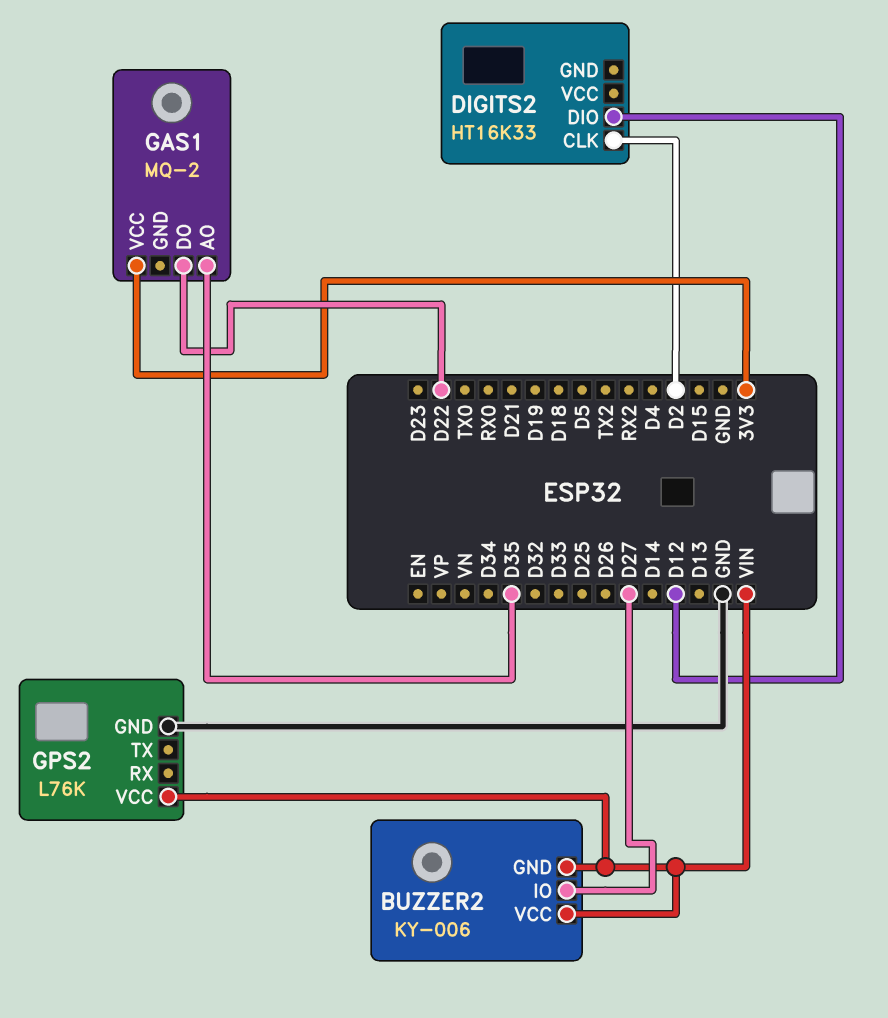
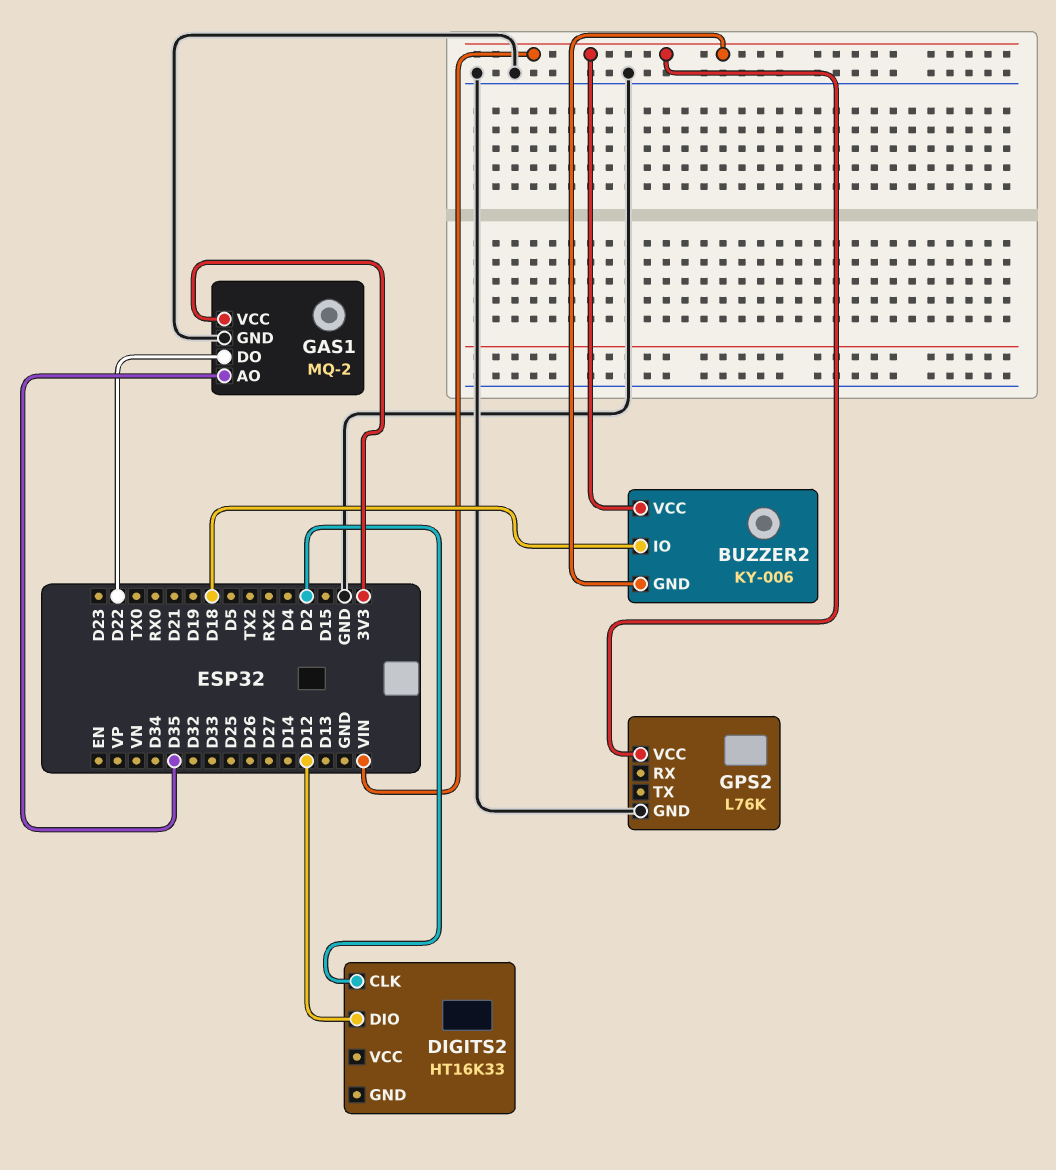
BUZZER2 pin IO: D27 -> D18
GAS1 pin GND: none -> GND

